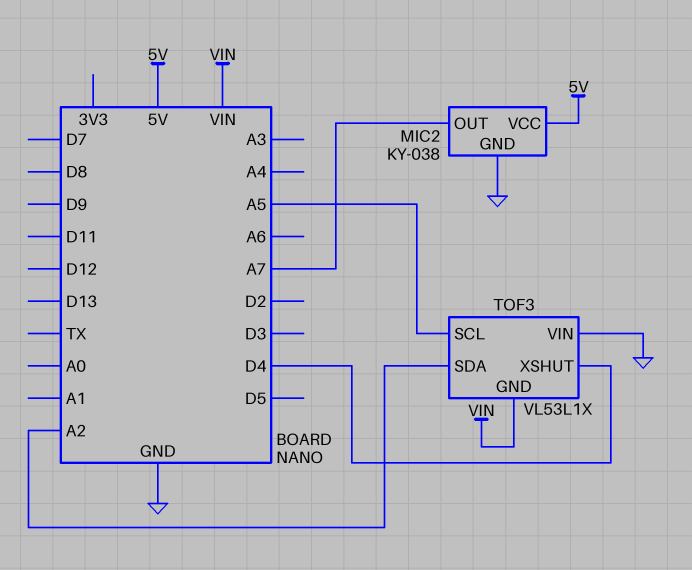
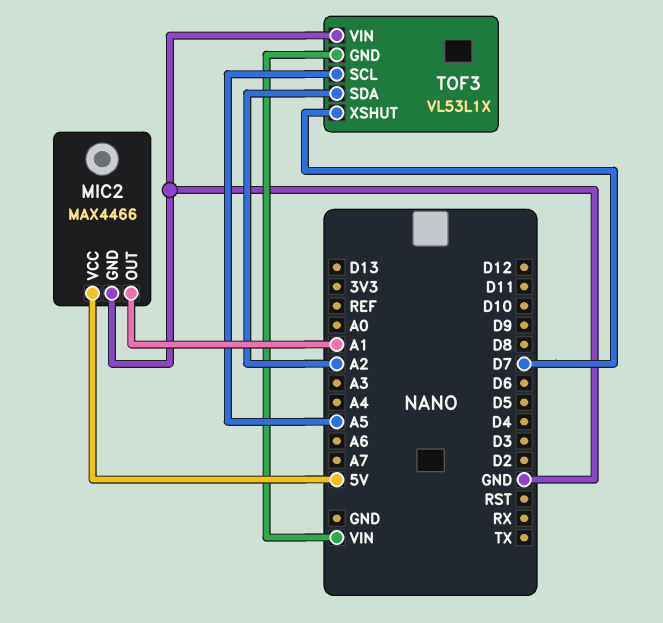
MIC2: KY-038 -> MAX4466
MIC2 pin OUT: A7 -> A1
TOF3 pin XSHUT: D4 -> D7

